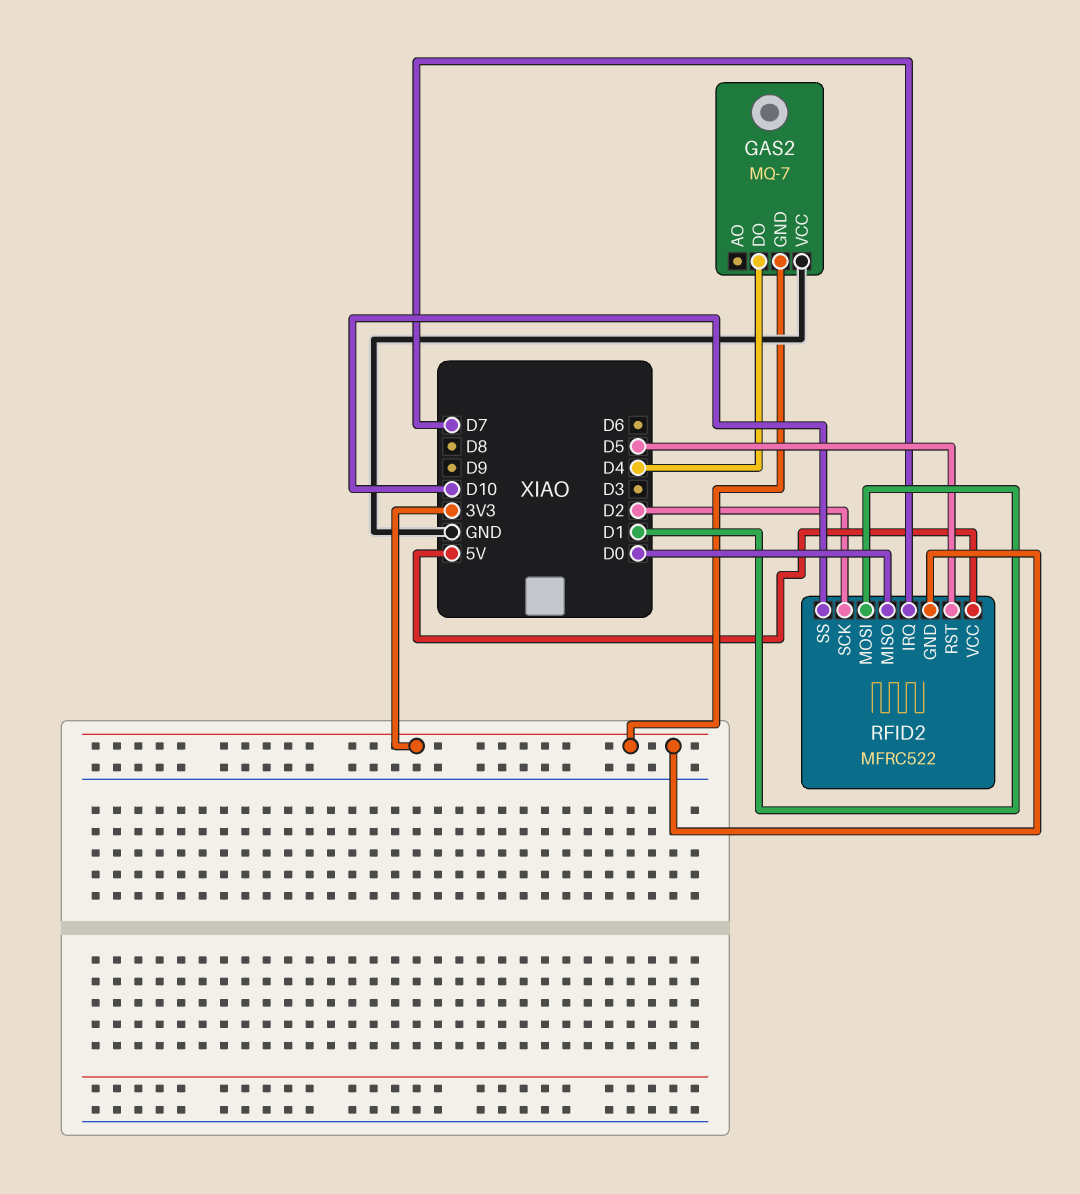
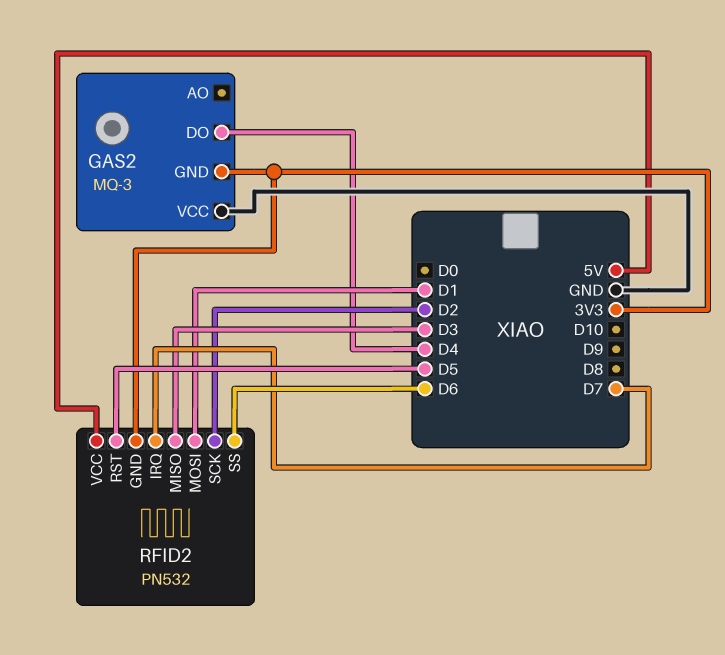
GAS2: MQ-7 -> MQ-3
RFID2: MFRC522 -> PN532
RFID2 pin MISO: D0 -> D3
RFID2 pin SS: D10 -> D6

